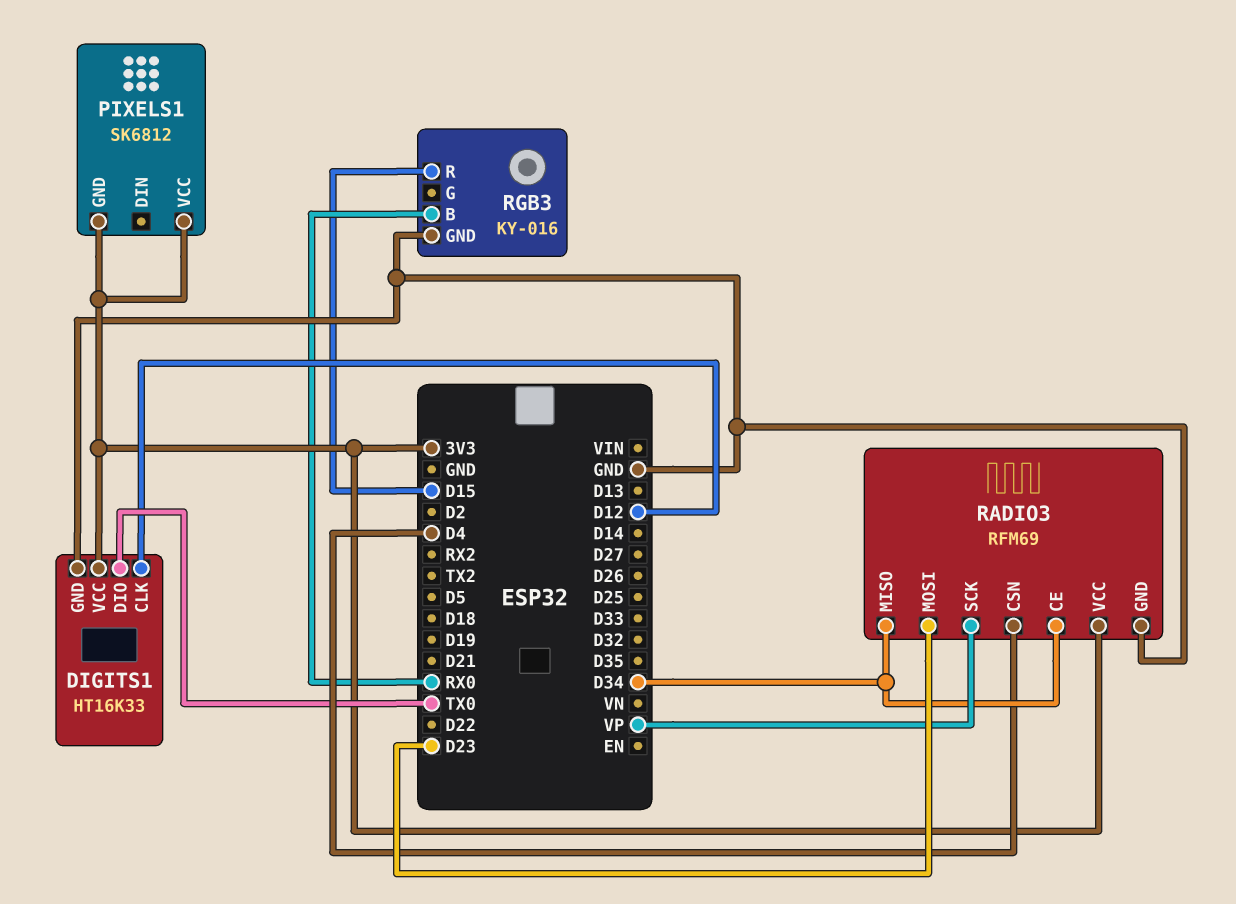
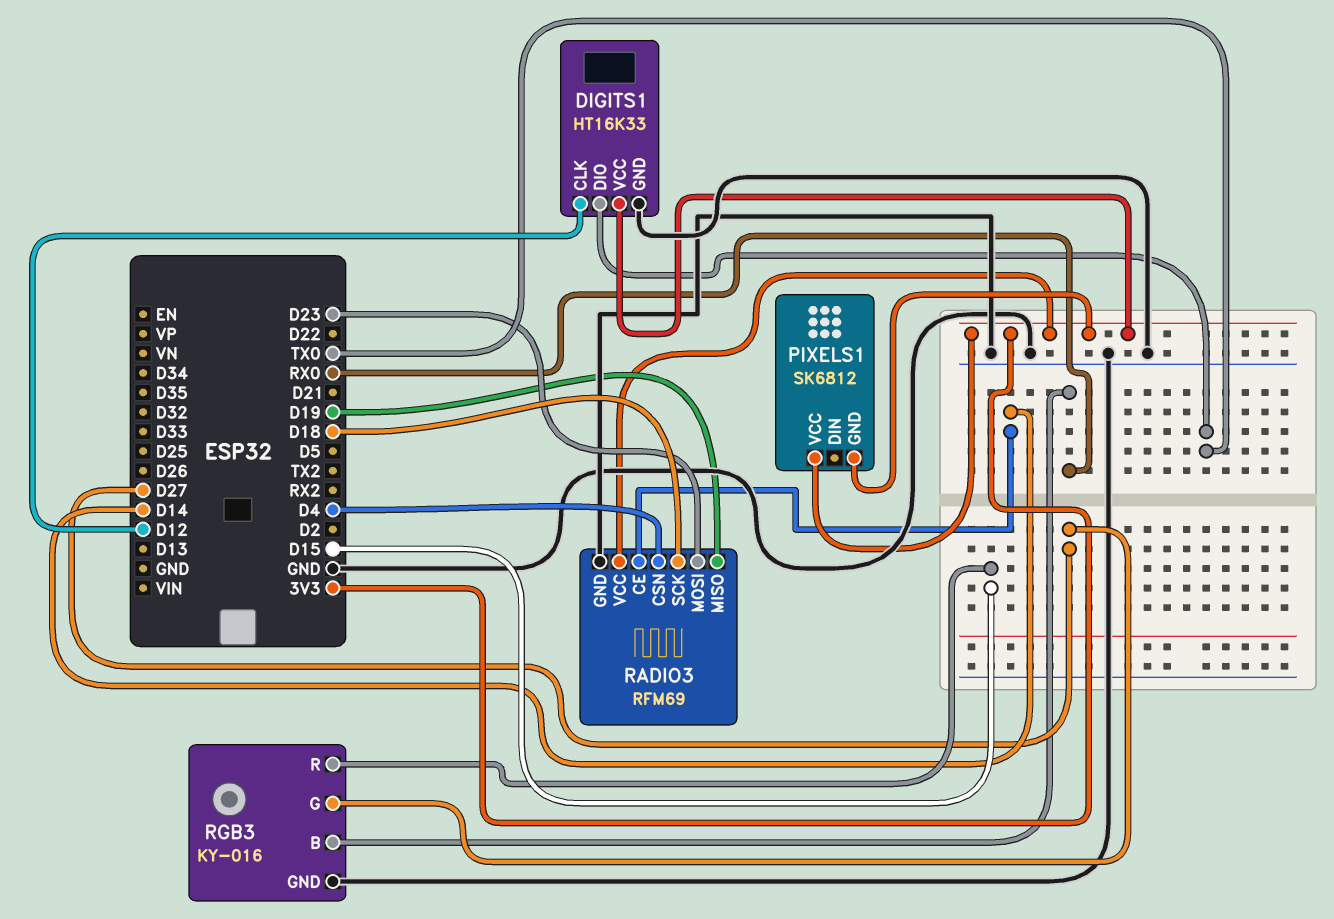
RADIO3 pin CE: D34 -> D14
RADIO3 pin MISO: D34 -> D19
RADIO3 pin SCK: VP -> D18
RGB3 pin G: none -> D27

